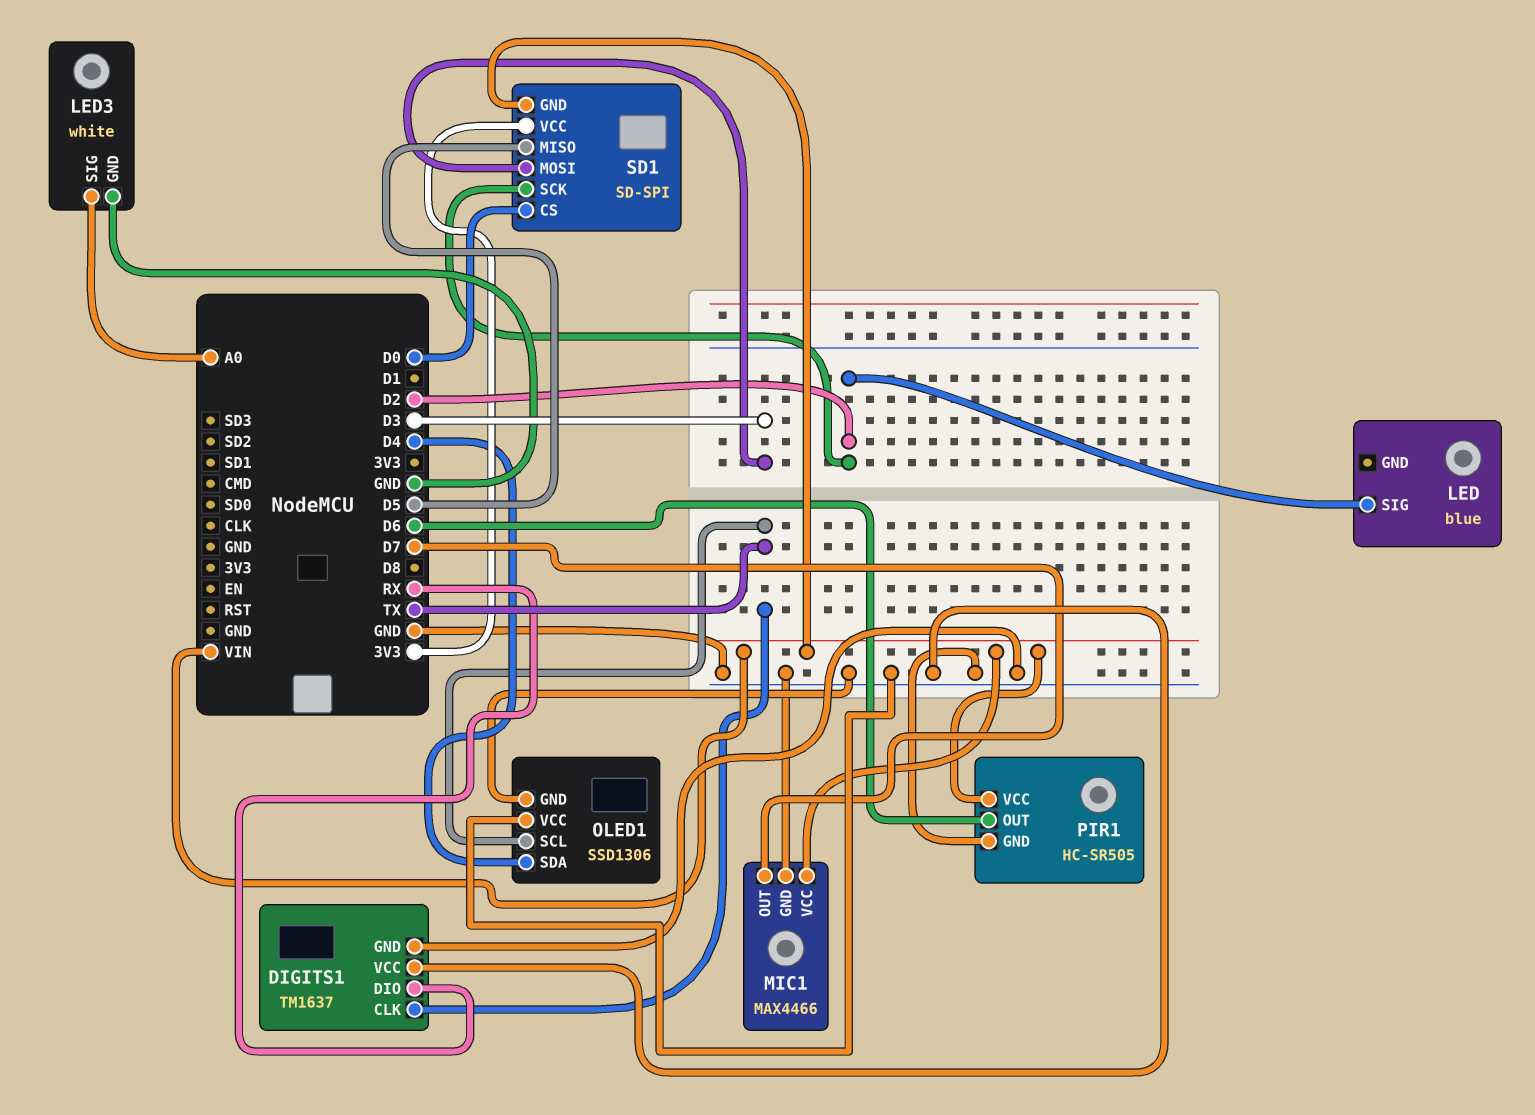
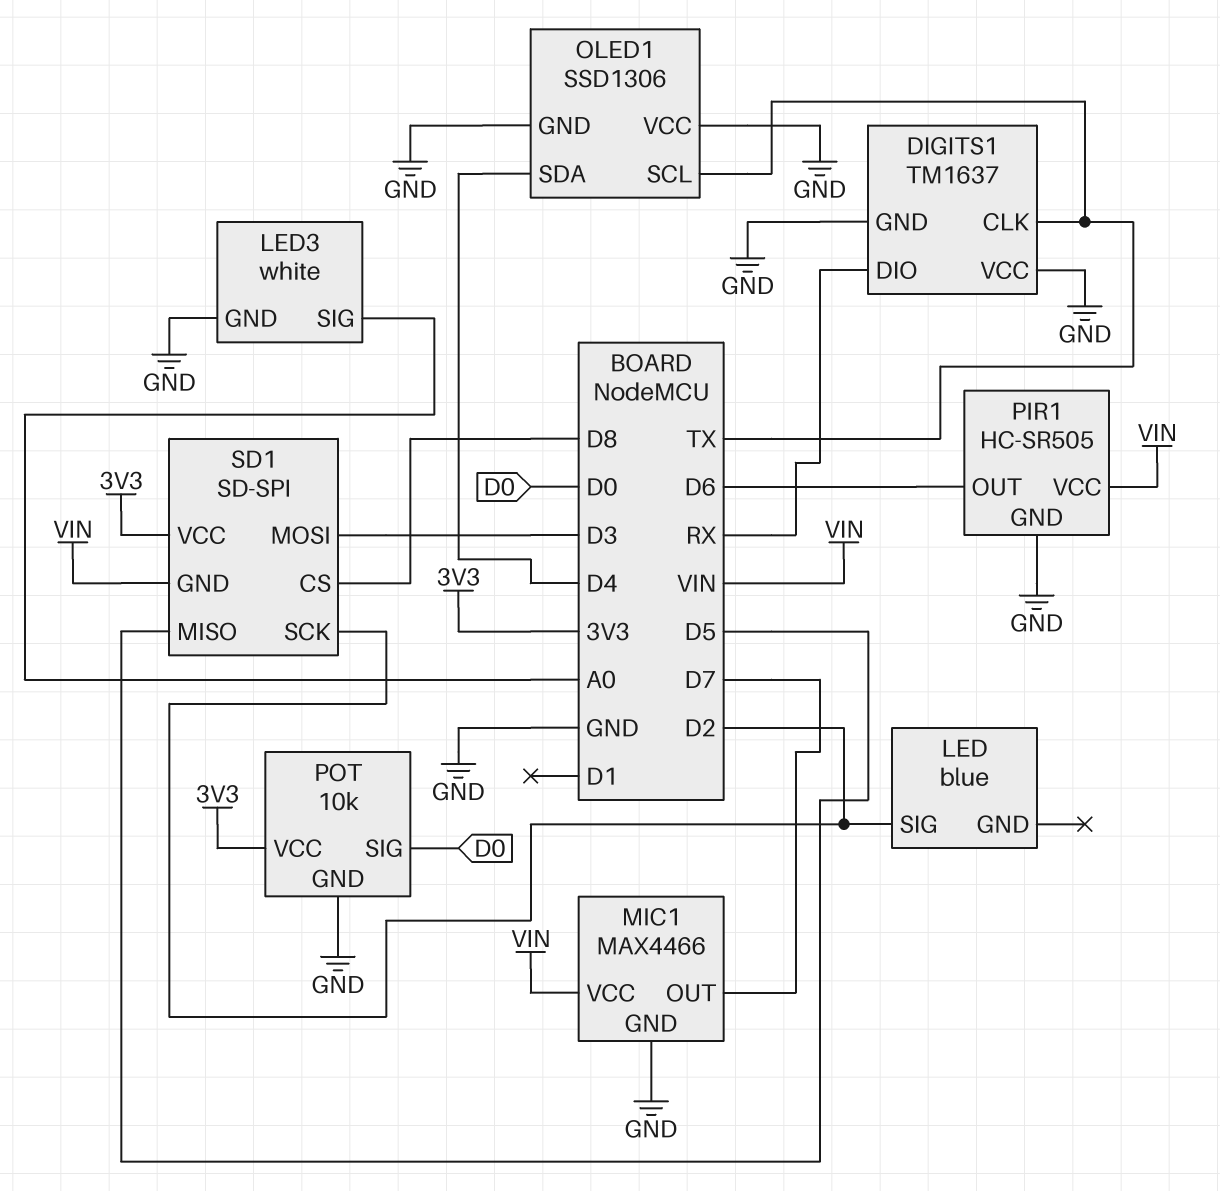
POT: none -> 10k
POT pin GND: none -> GND
POT pin SIG: none -> D0
POT pin VCC: none -> 3V3
SD1 pin CS: D0 -> D8

